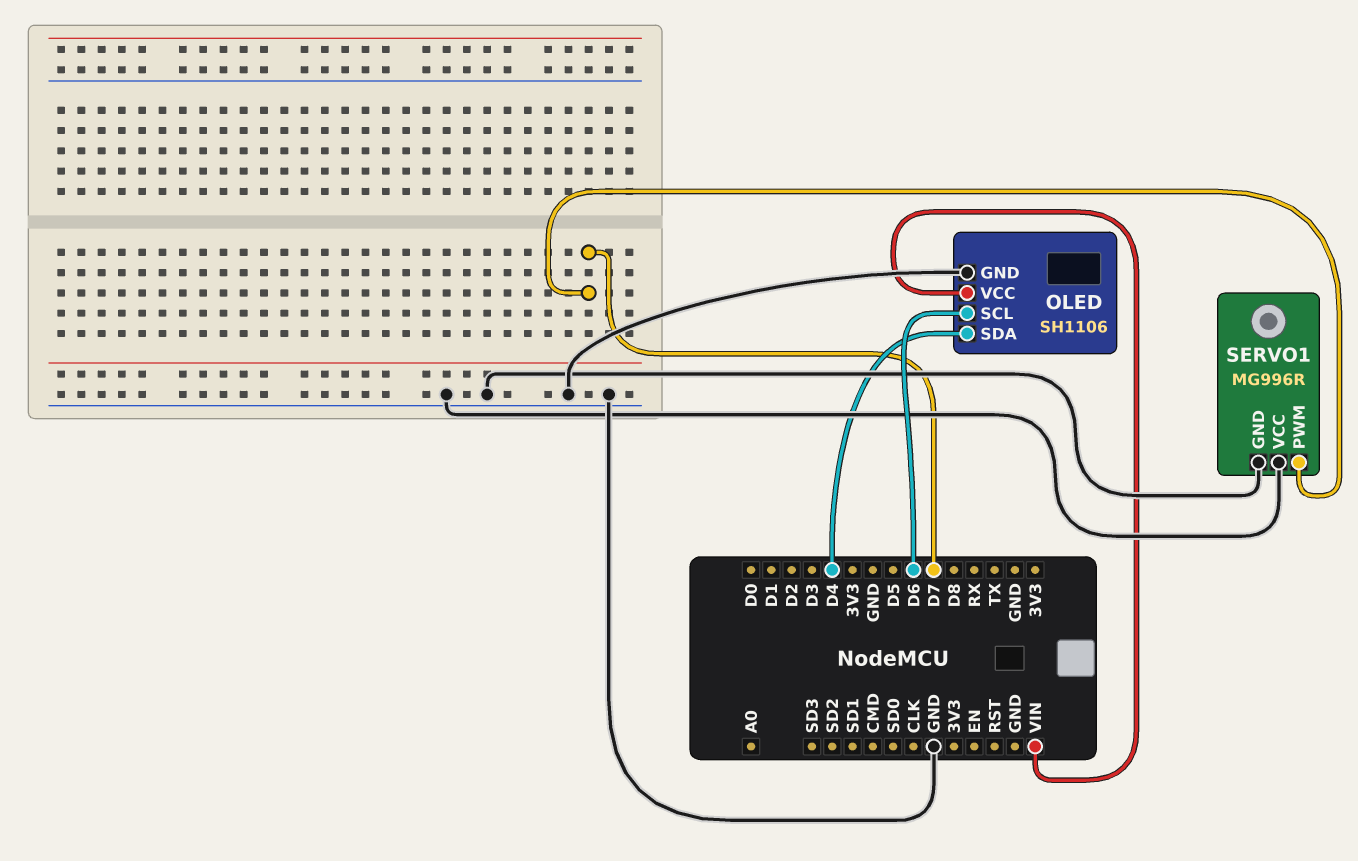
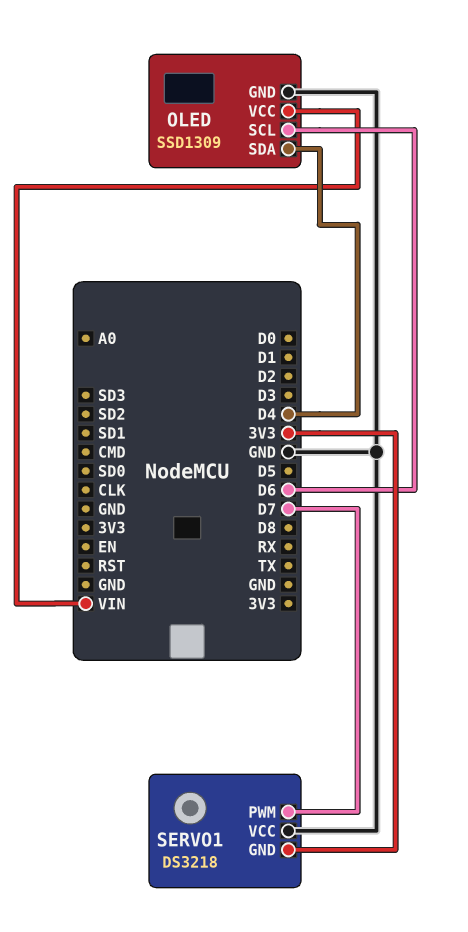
OLED: SH1106 -> SSD1309
SERVO1: MG996R -> DS3218
SERVO1 pin GND: GND -> 3V3

